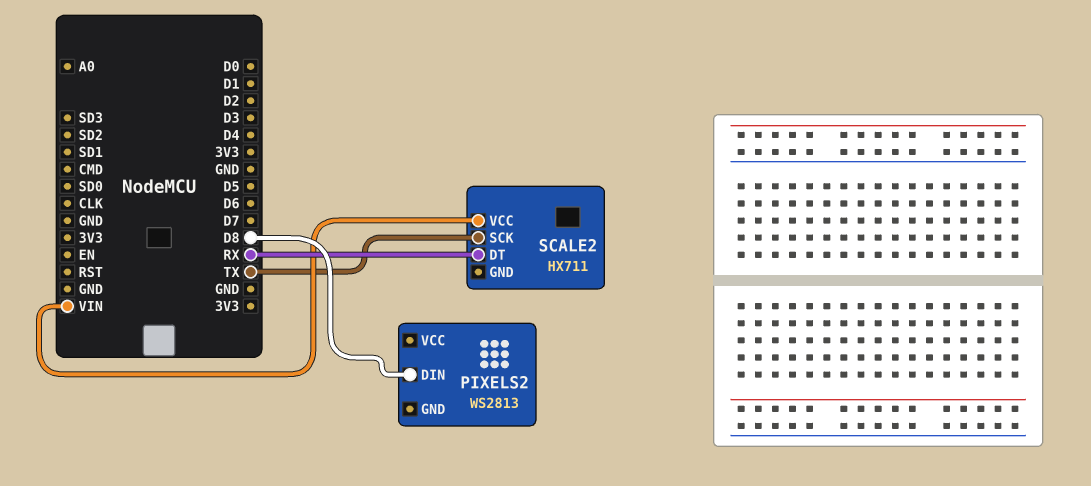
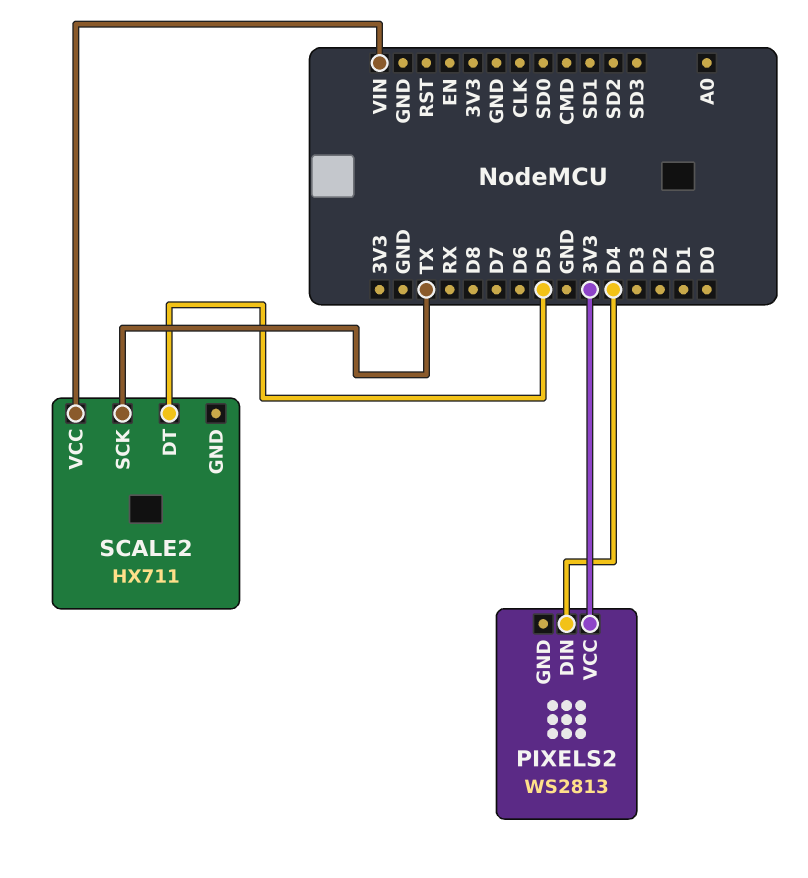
PIXELS2 pin DIN: D8 -> D4
PIXELS2 pin VCC: none -> 3V3
SCALE2 pin DT: RX -> D5

